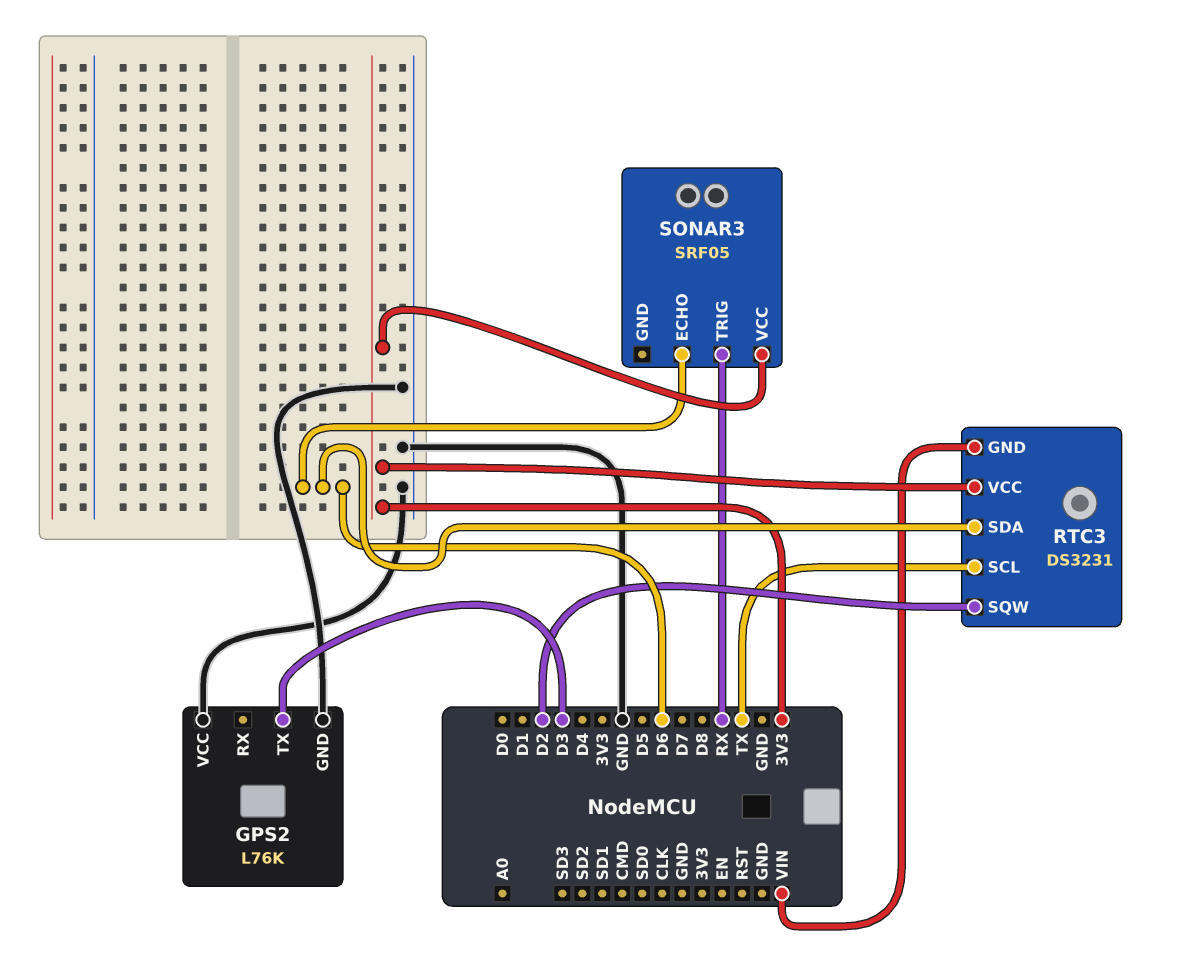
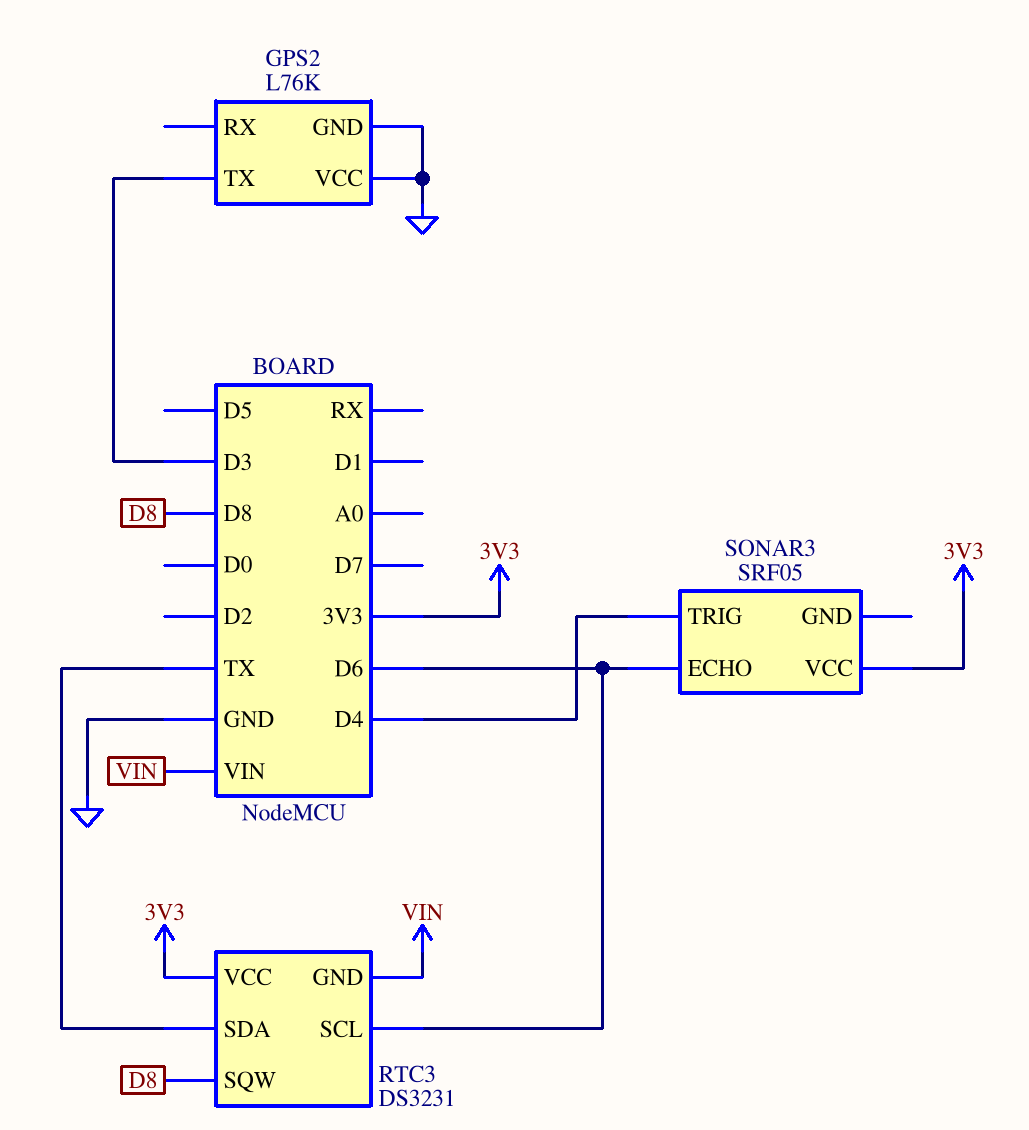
RTC3 pin SCL: TX -> D6
RTC3 pin SDA: D6 -> TX
RTC3 pin SQW: D2 -> D8
SONAR3 pin TRIG: RX -> D4

